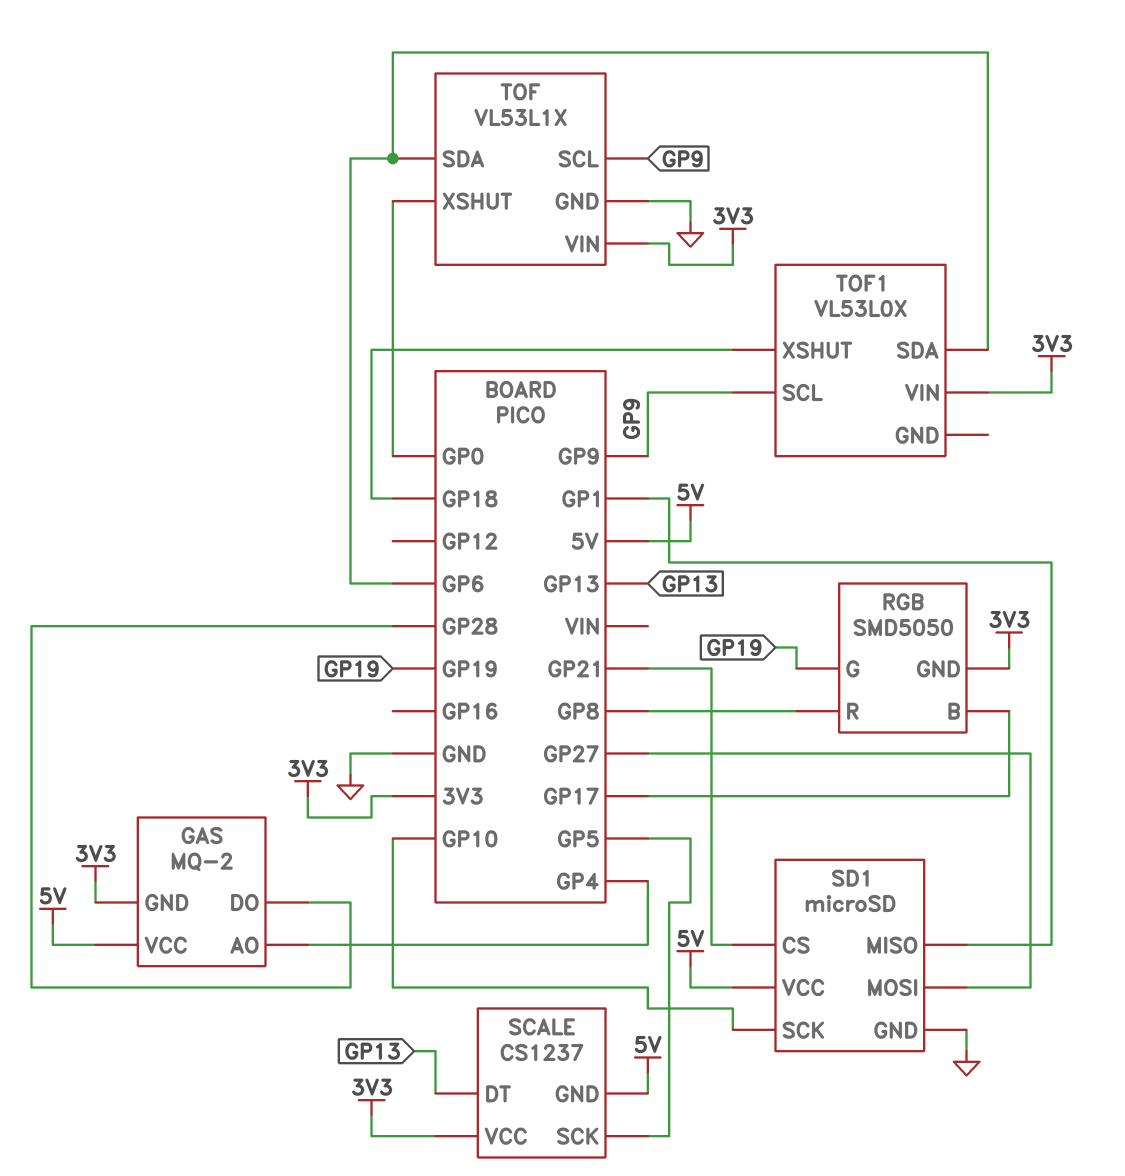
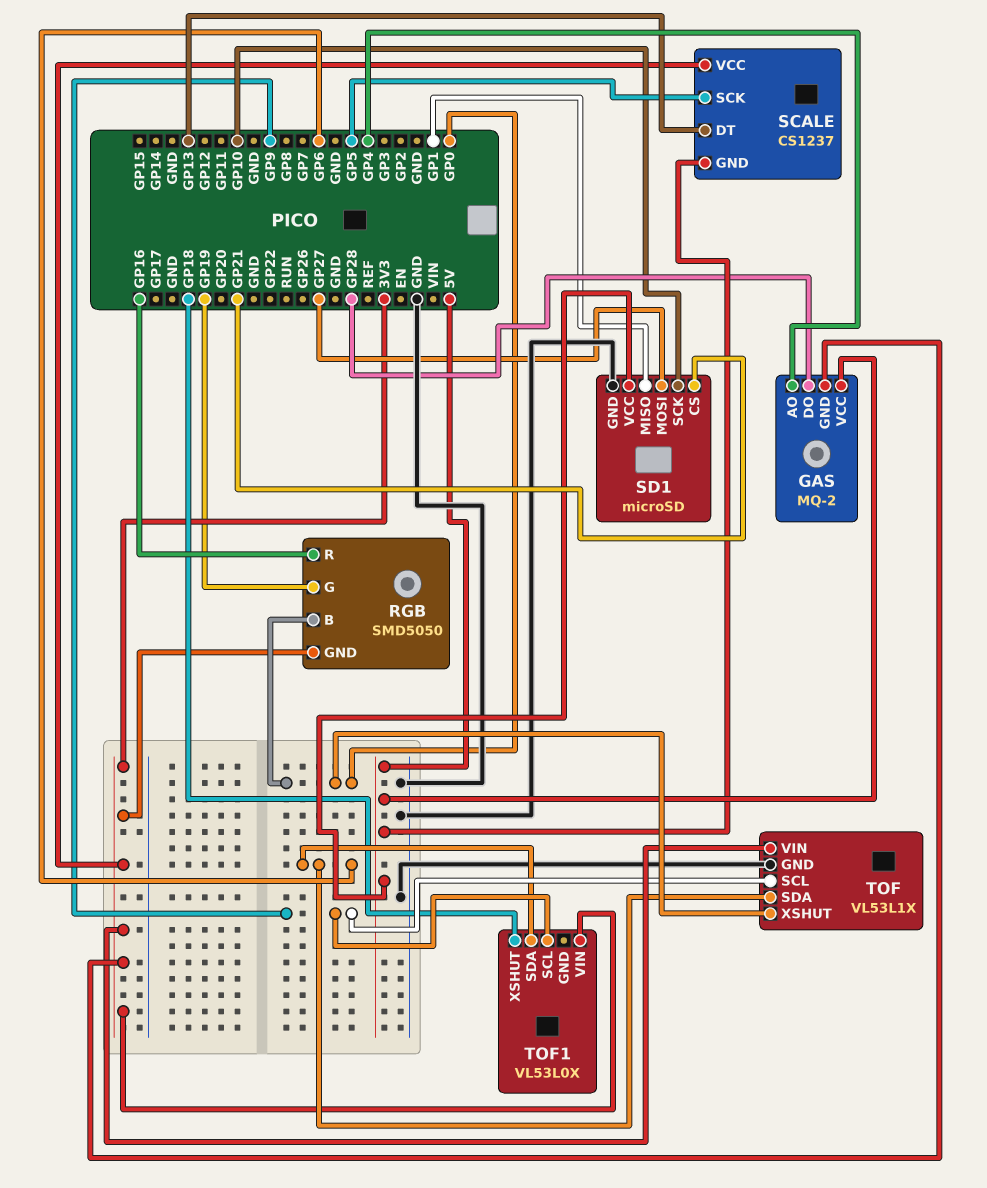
RGB pin B: GP17 -> GP0
RGB pin R: GP8 -> GP16

